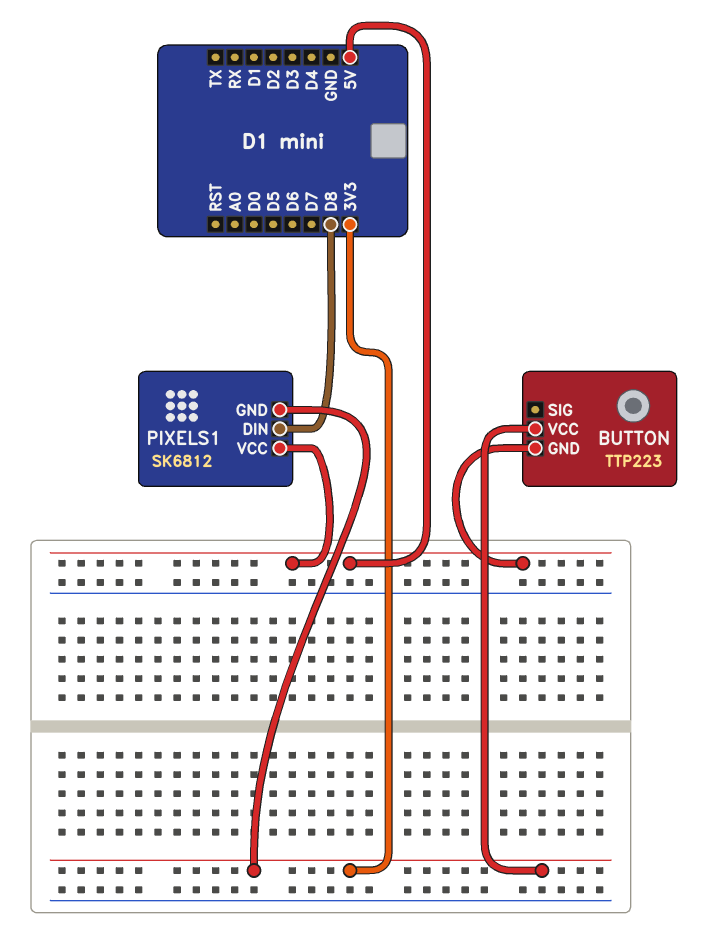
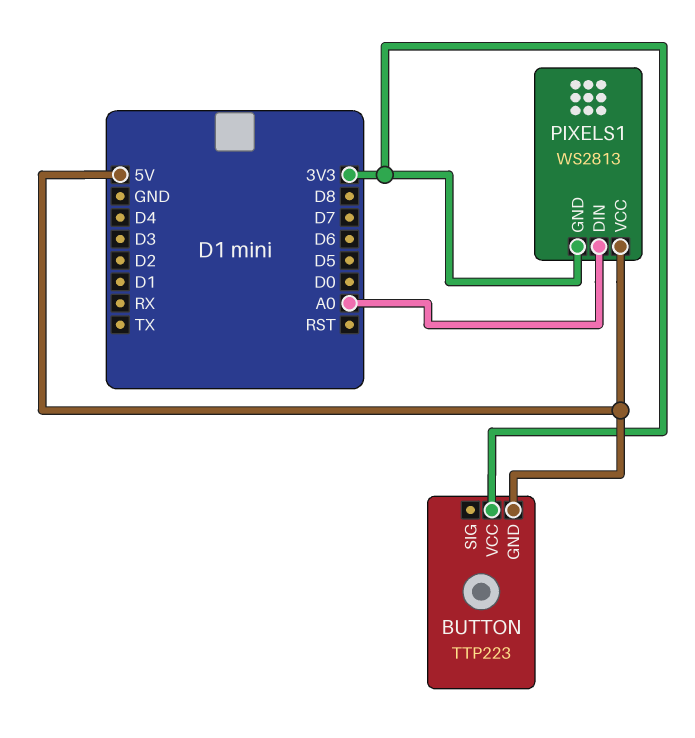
PIXELS1: SK6812 -> WS2813
PIXELS1 pin DIN: D8 -> A0

